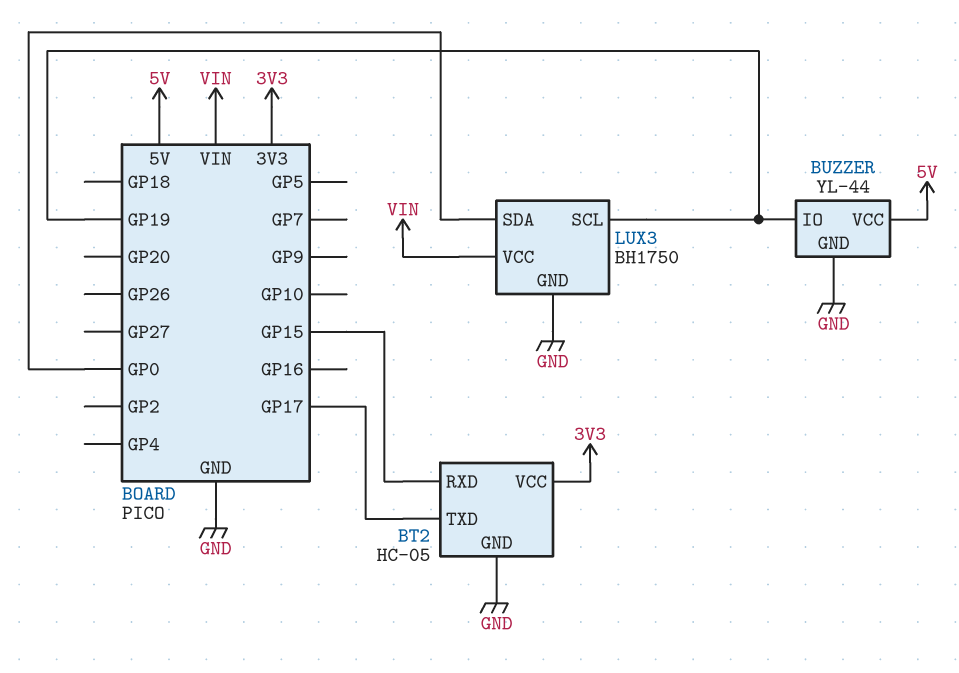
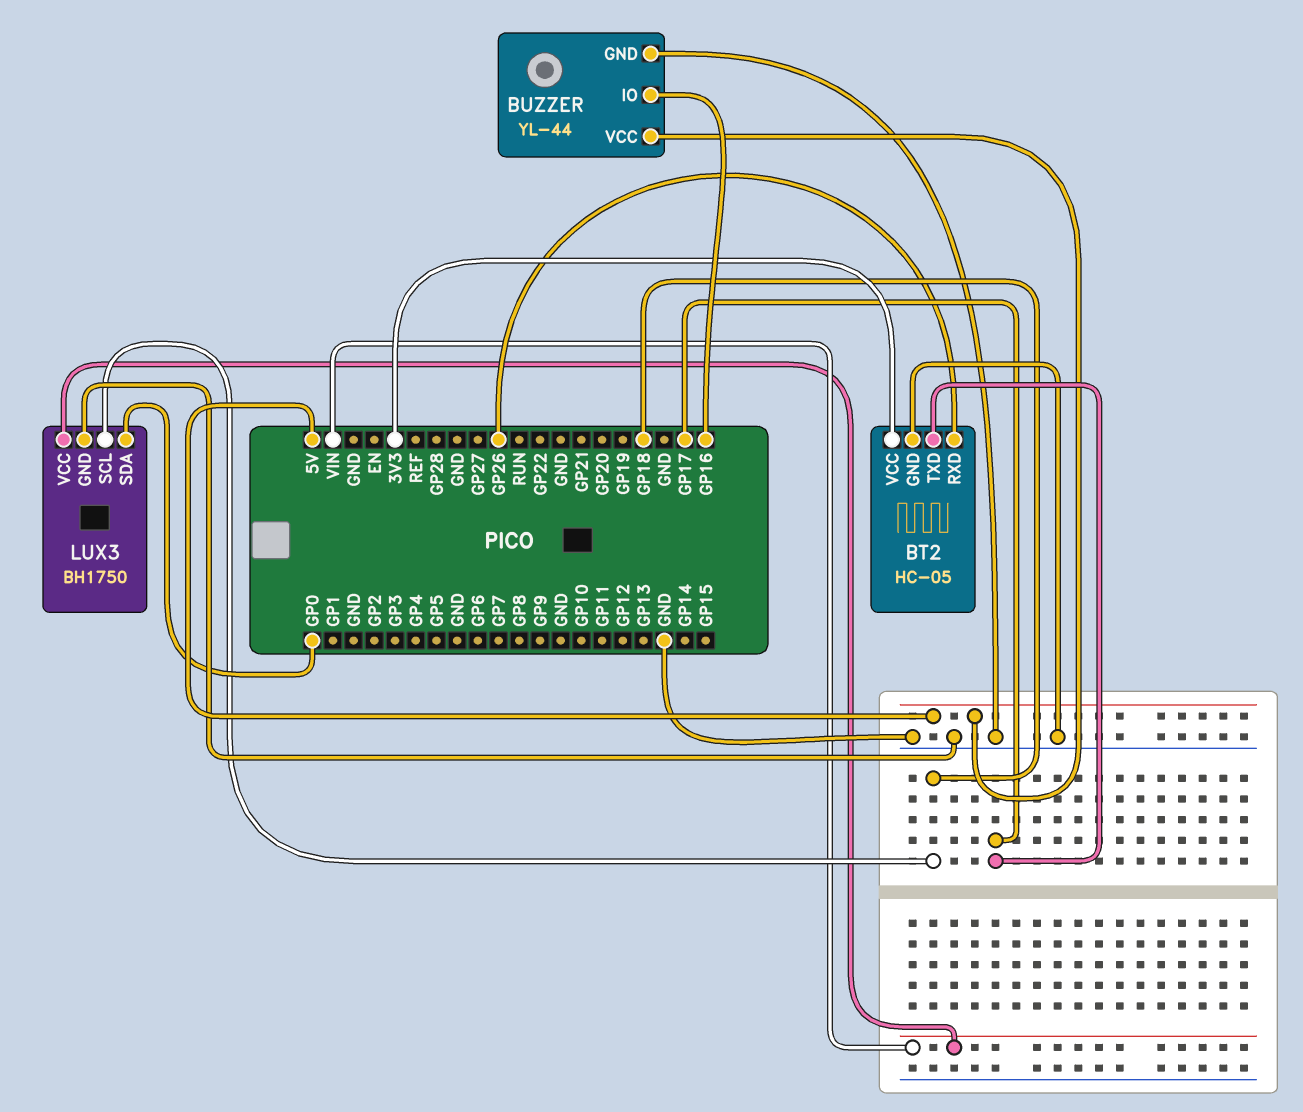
BT2 pin RXD: GP15 -> GP26
BUZZER pin IO: GP19 -> GP16
LUX3 pin SCL: GP19 -> GP18

